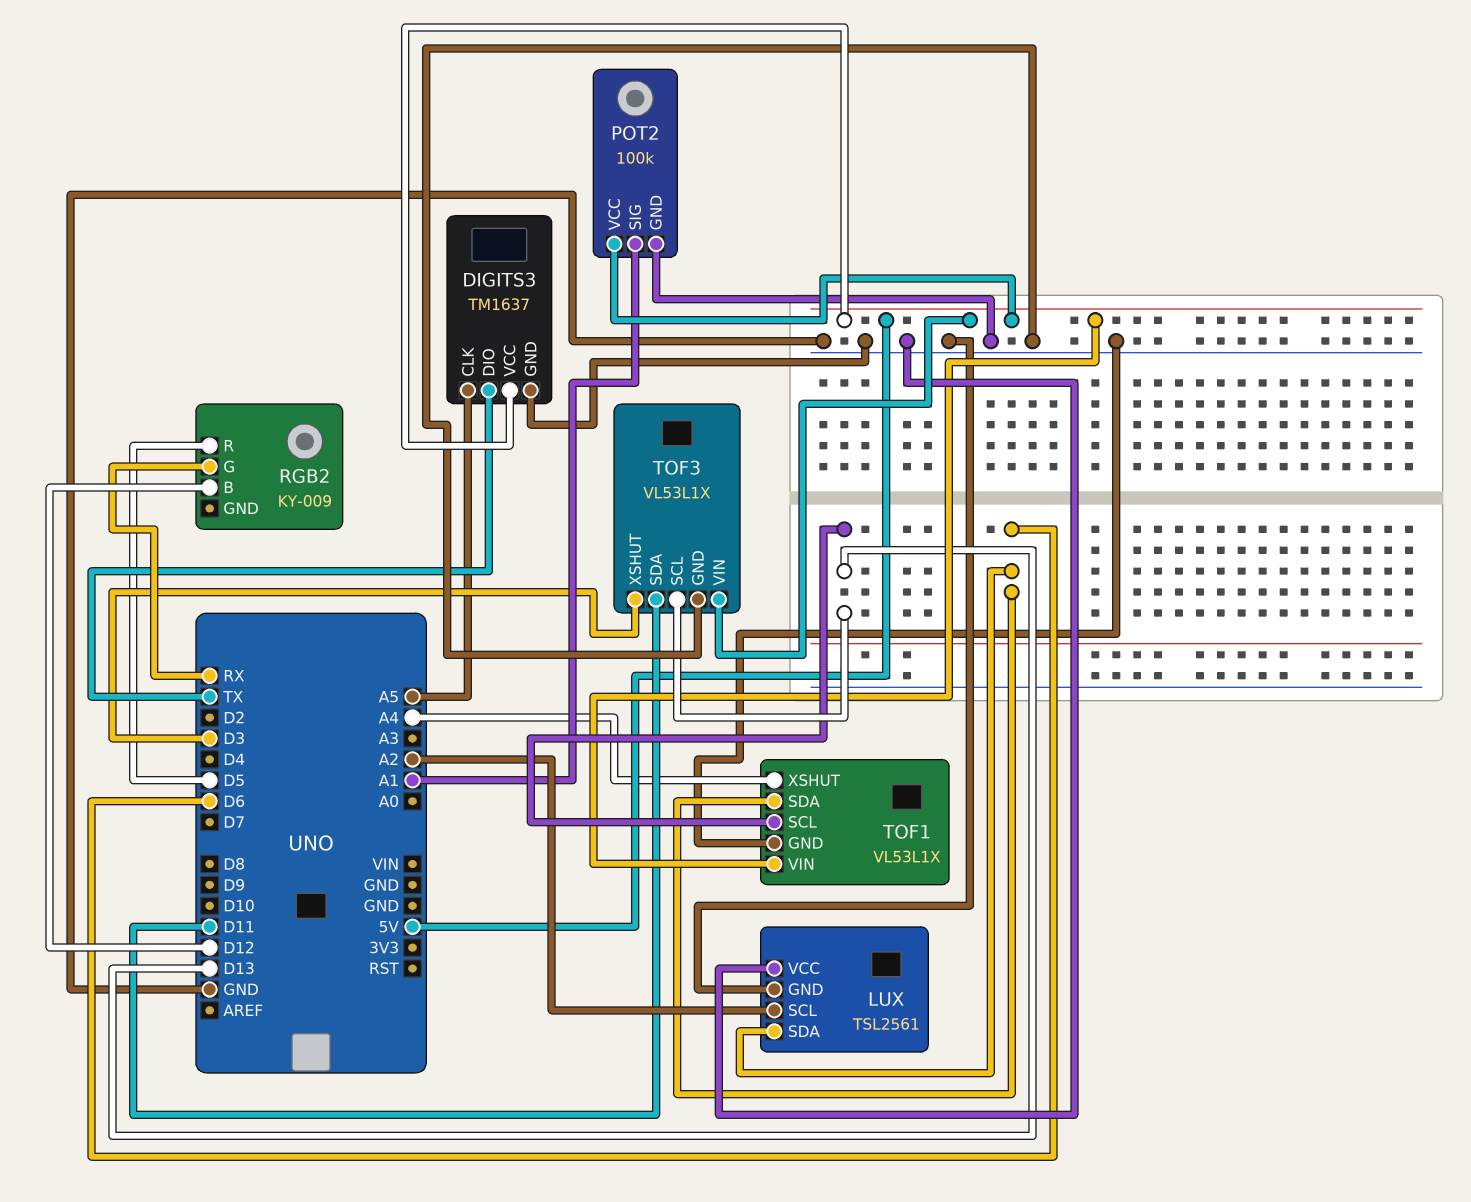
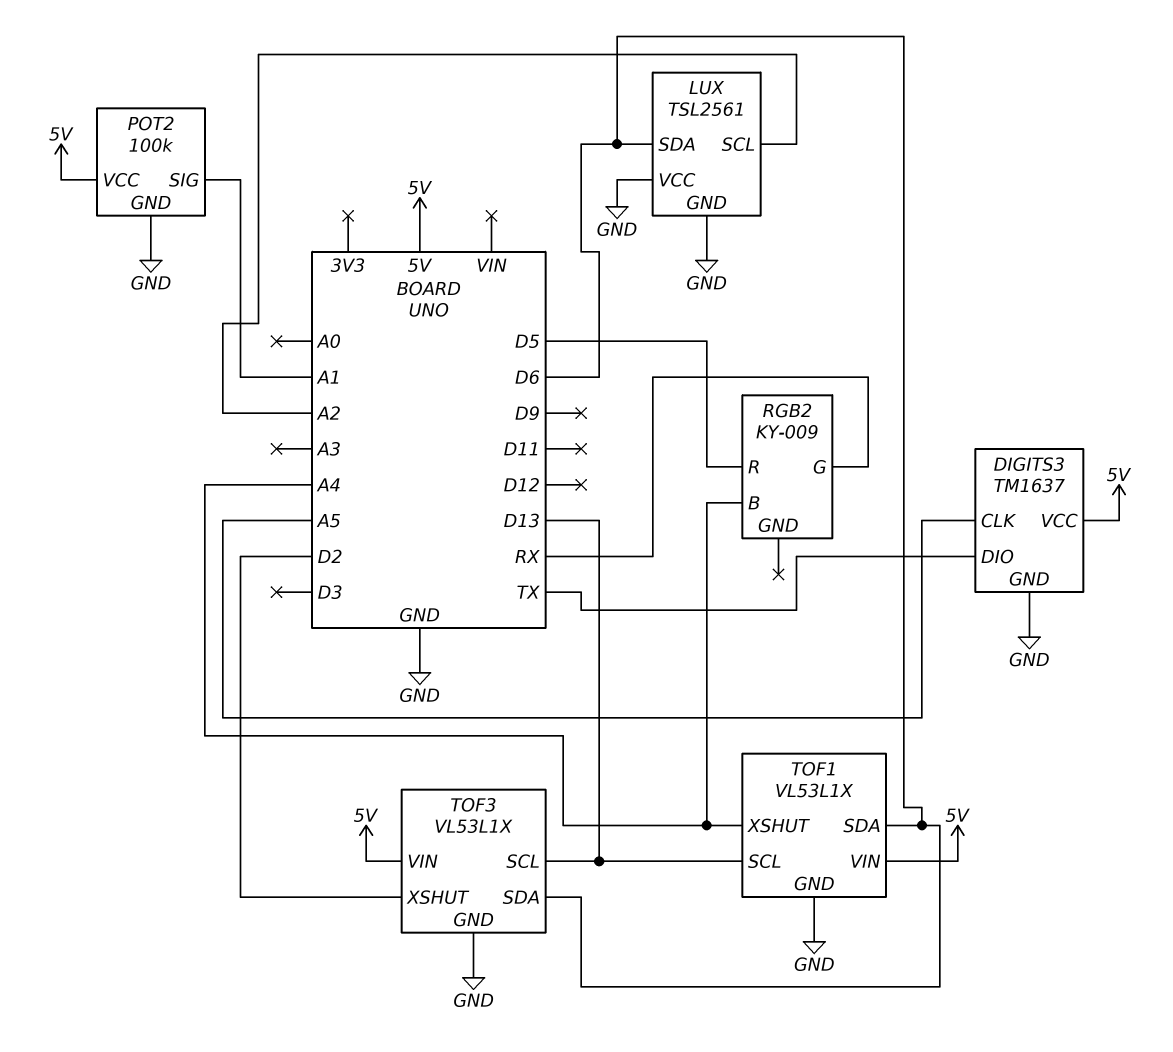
RGB2 pin B: D12 -> A4
TOF3 pin SDA: D11 -> D6
TOF3 pin XSHUT: D3 -> D2

